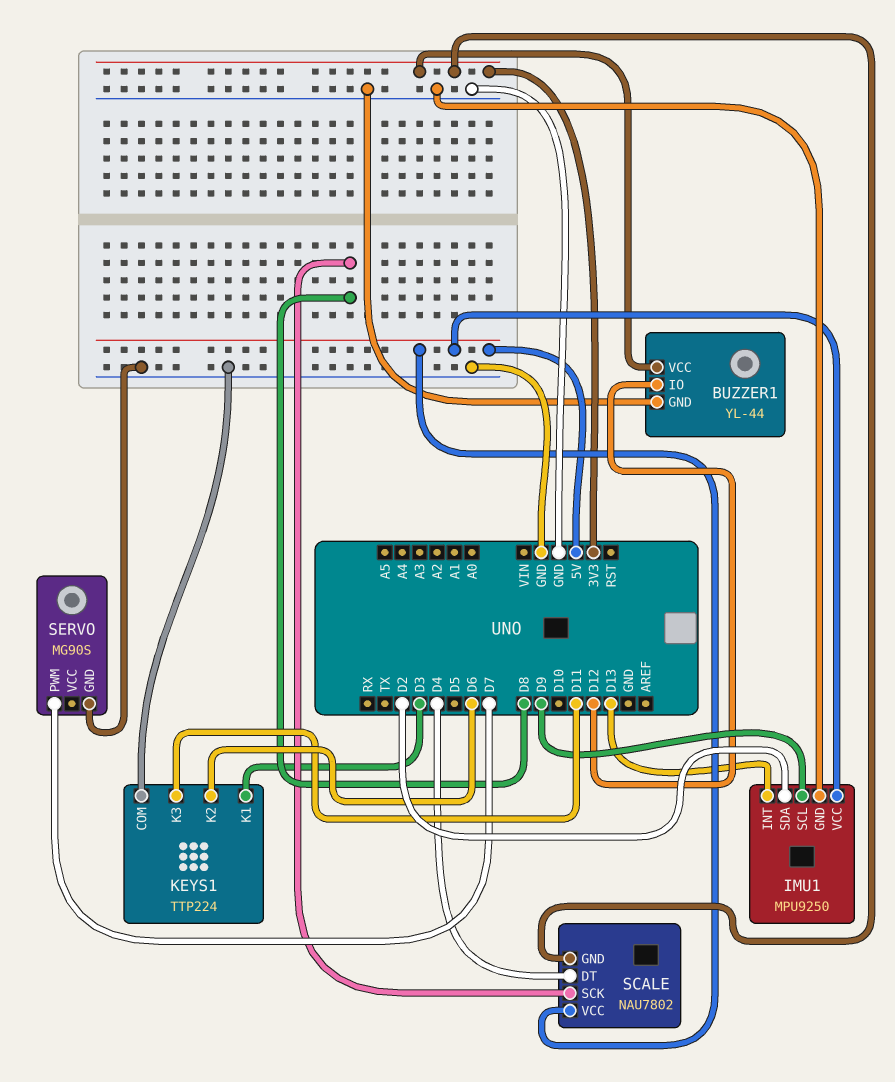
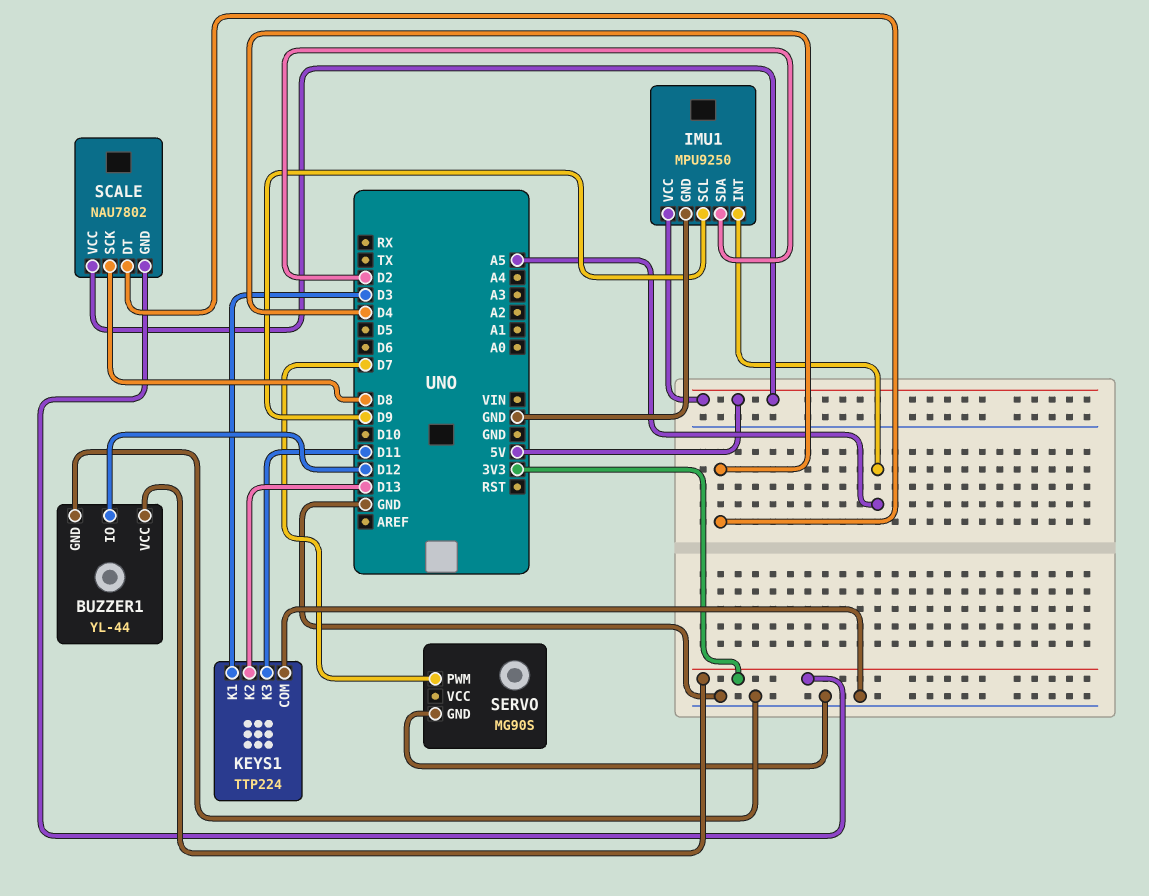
IMU1 pin INT: D13 -> A5
KEYS1 pin K2: D6 -> D13

